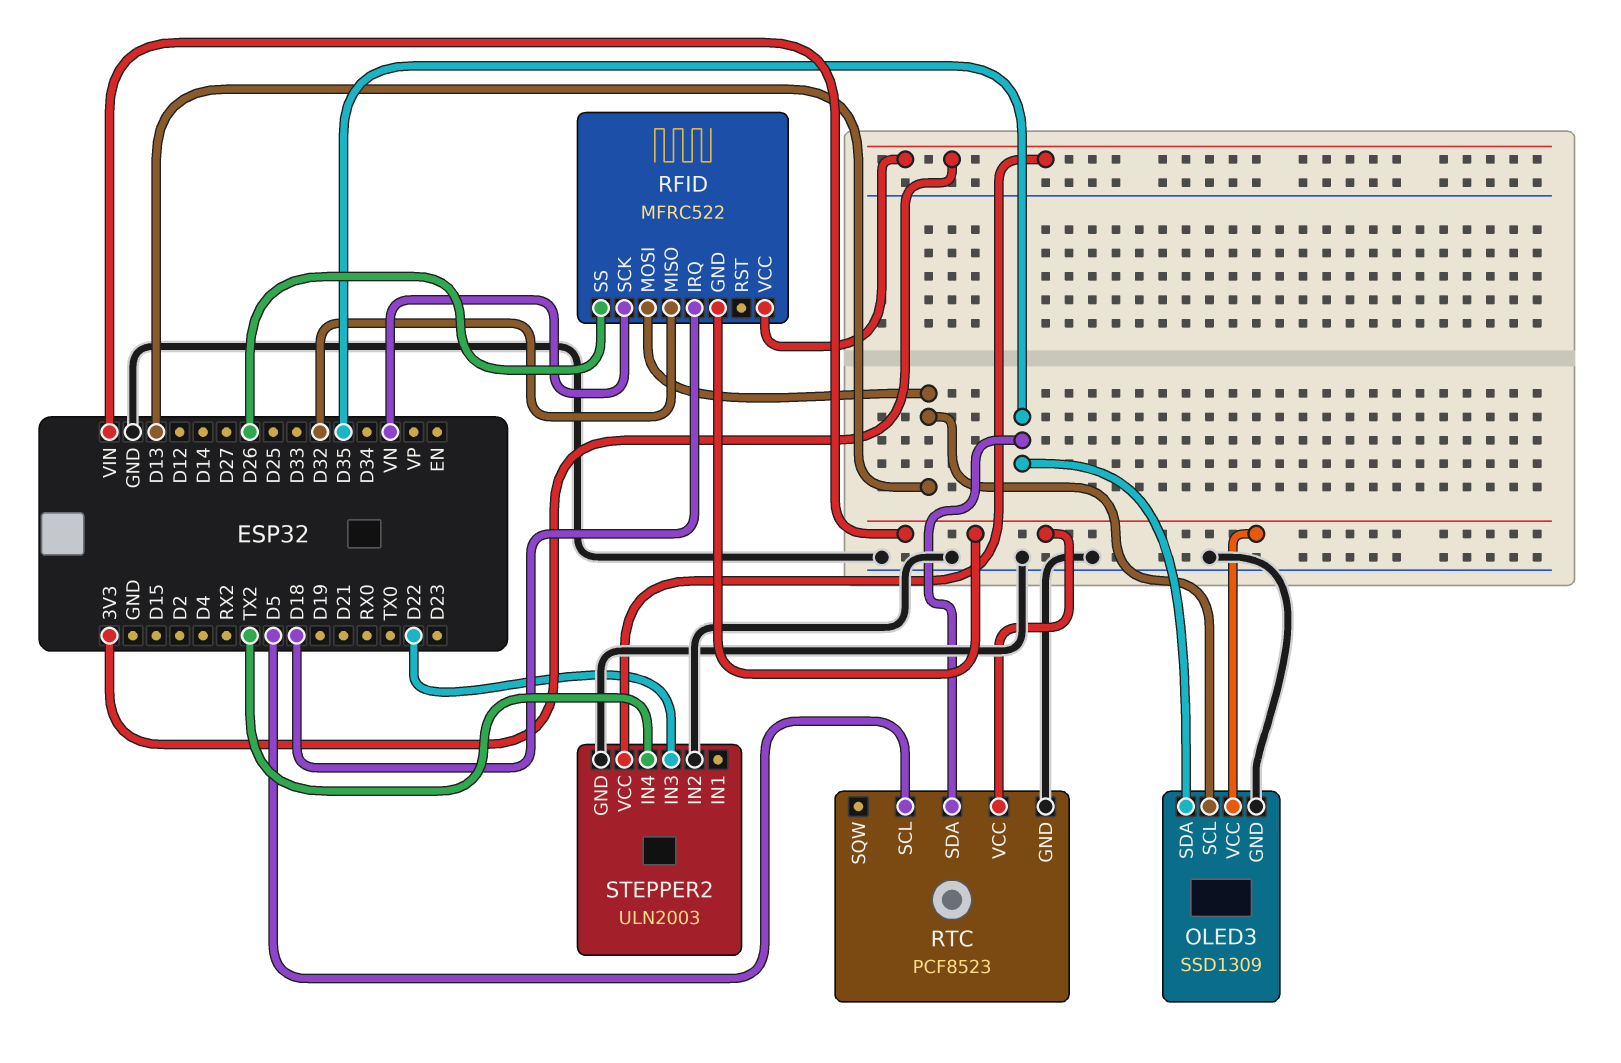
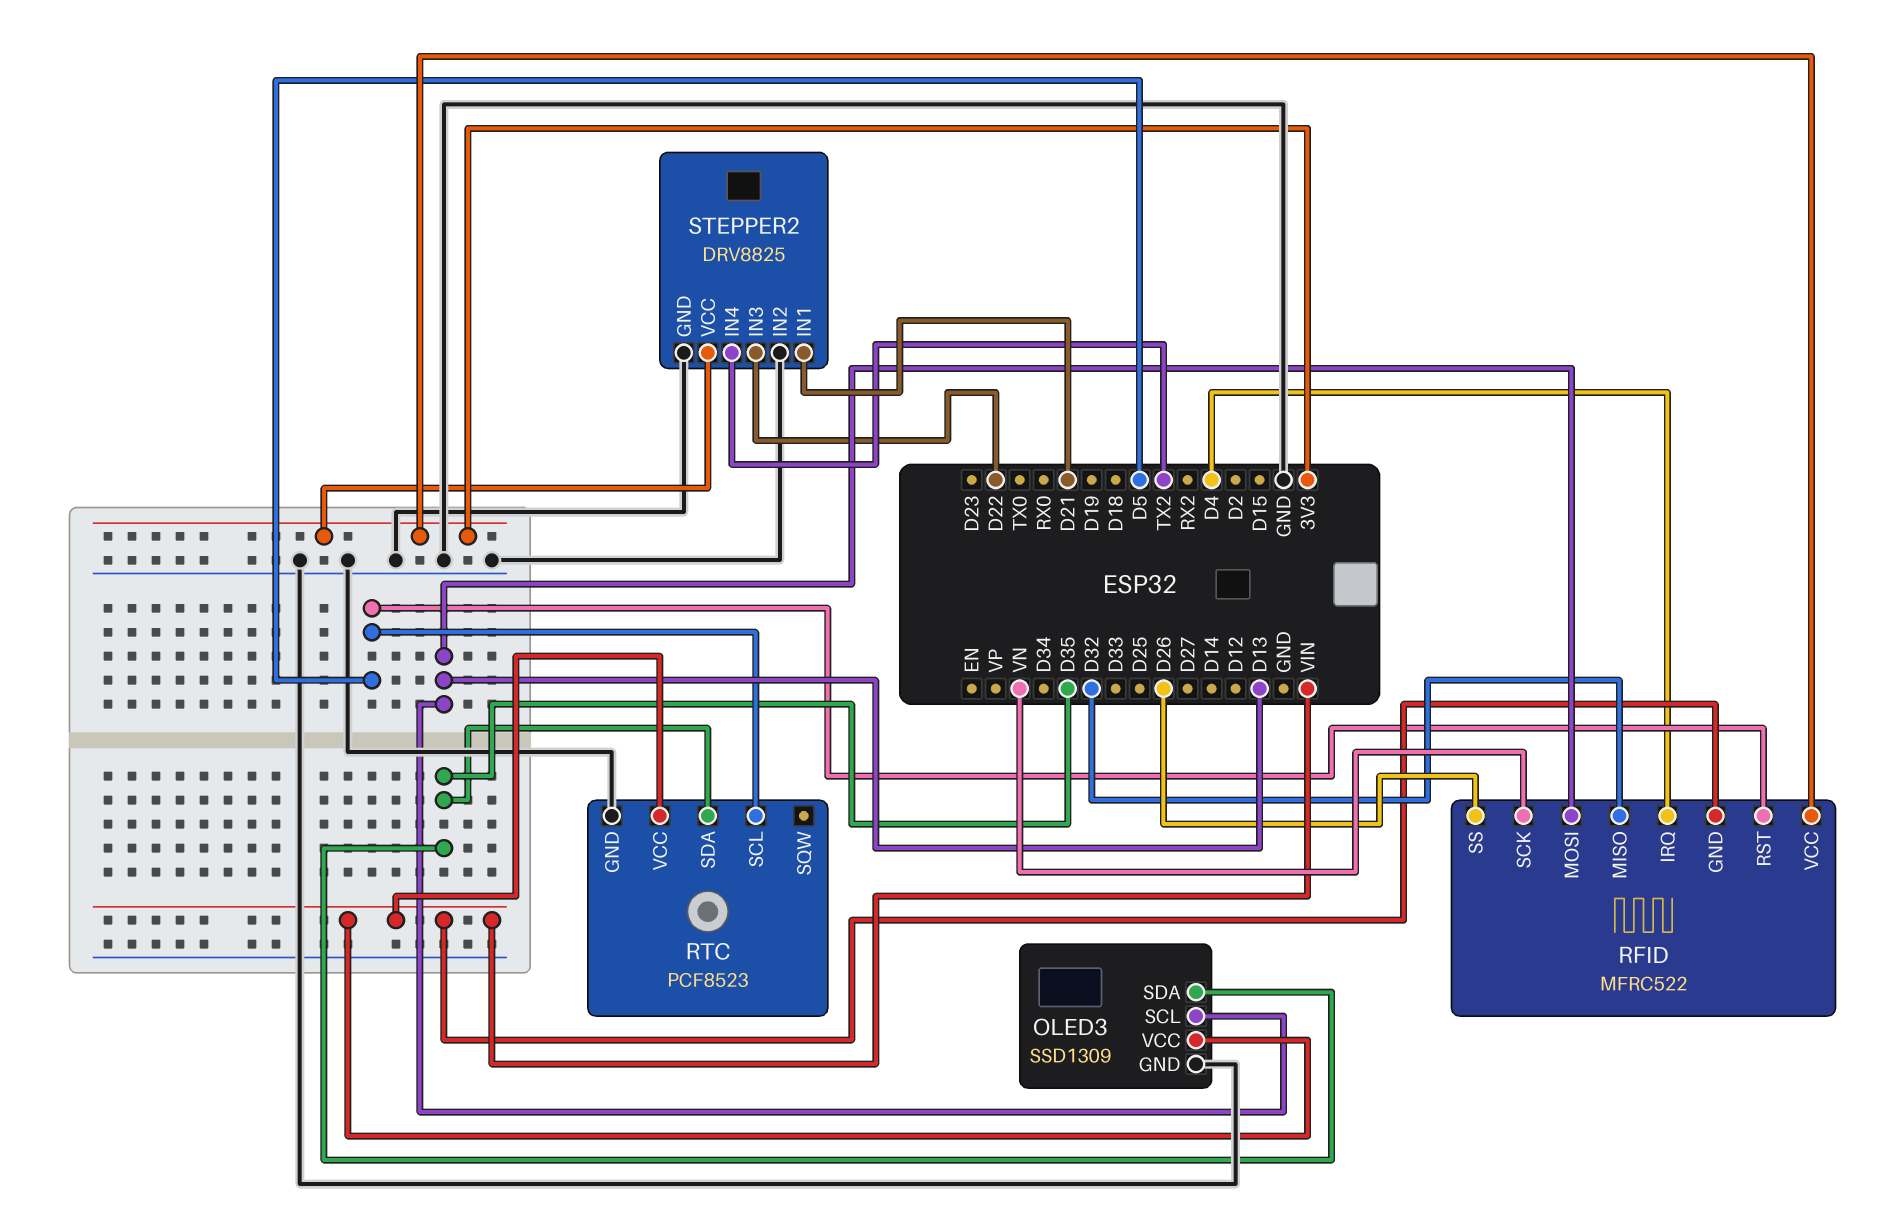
RFID pin IRQ: D18 -> D4
RFID pin RST: none -> D5
STEPPER2: ULN2003 -> DRV8825
STEPPER2 pin IN1: none -> D21

